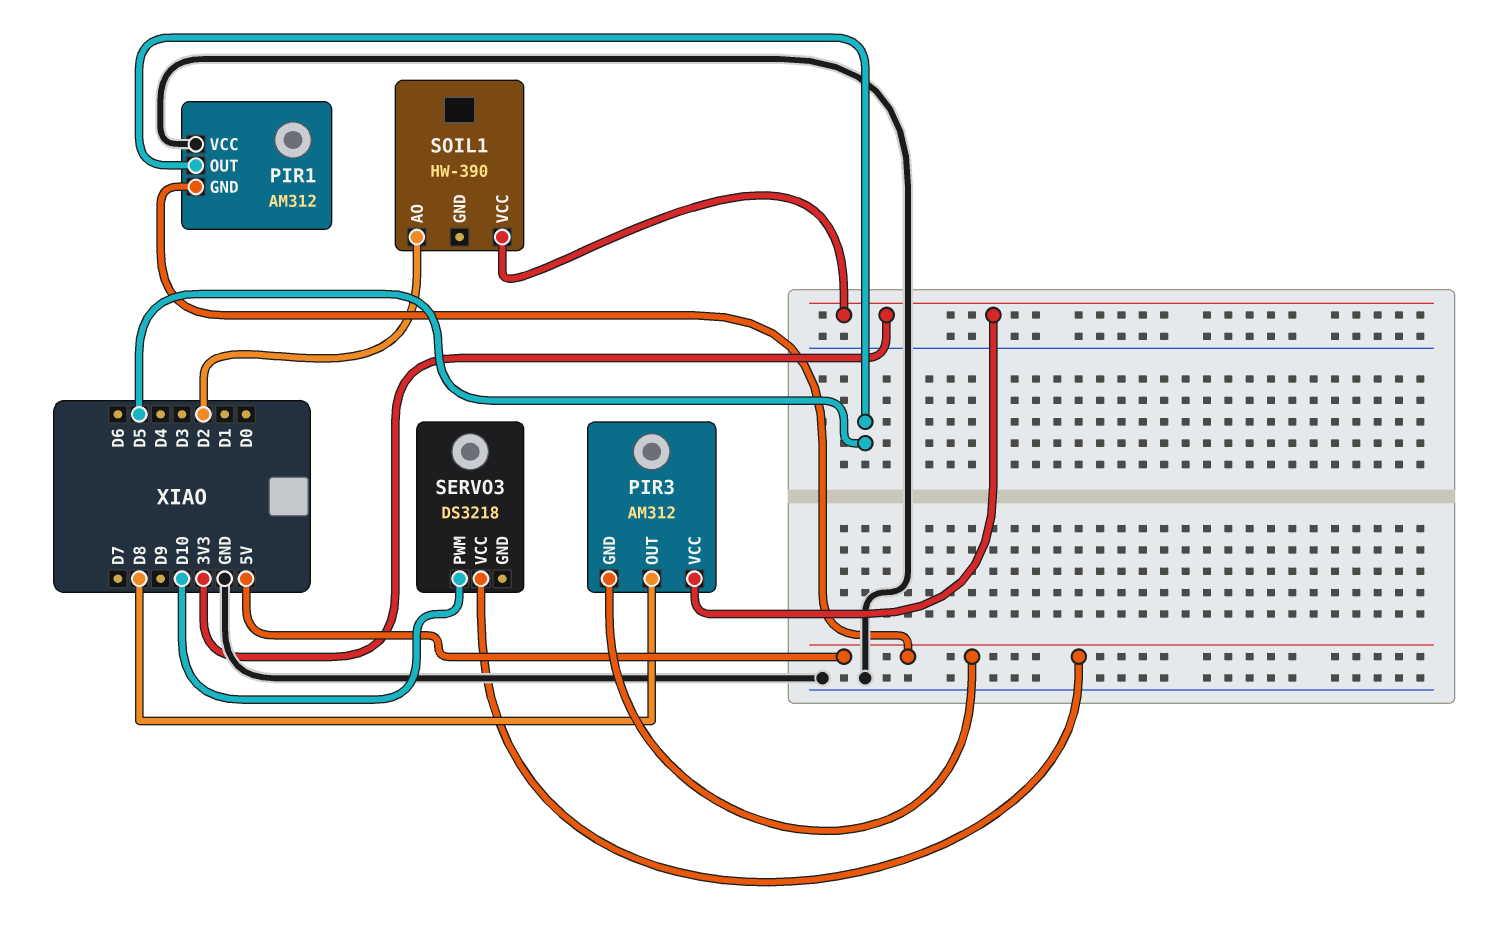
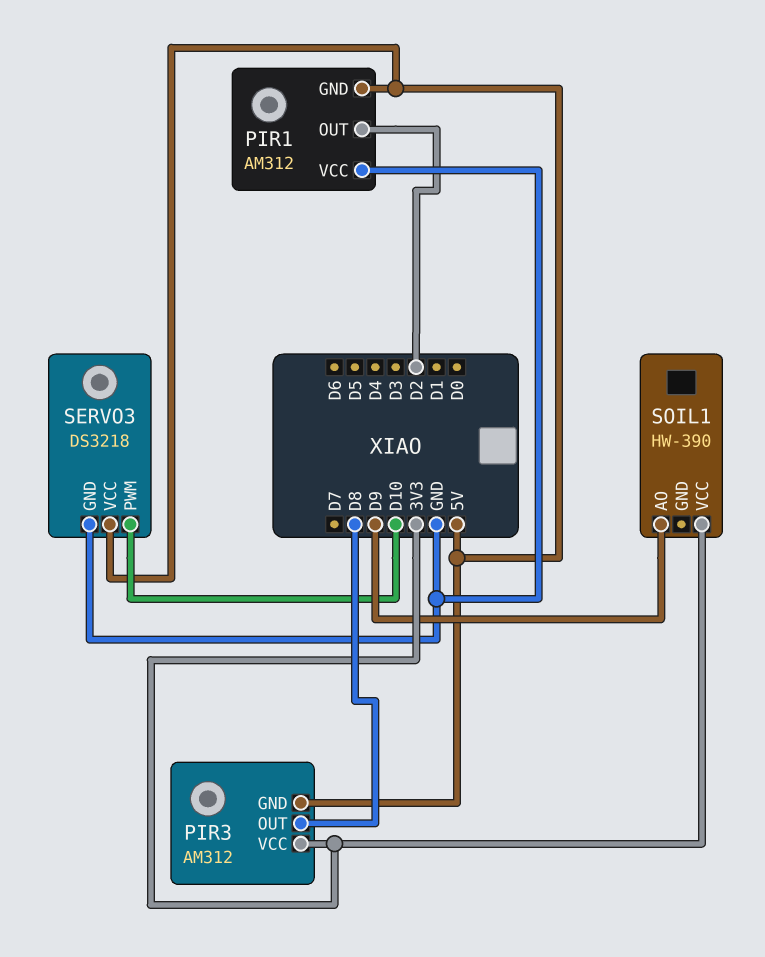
PIR1 pin OUT: D5 -> D2
SERVO3 pin GND: none -> GND
SOIL1 pin AO: D2 -> D9

